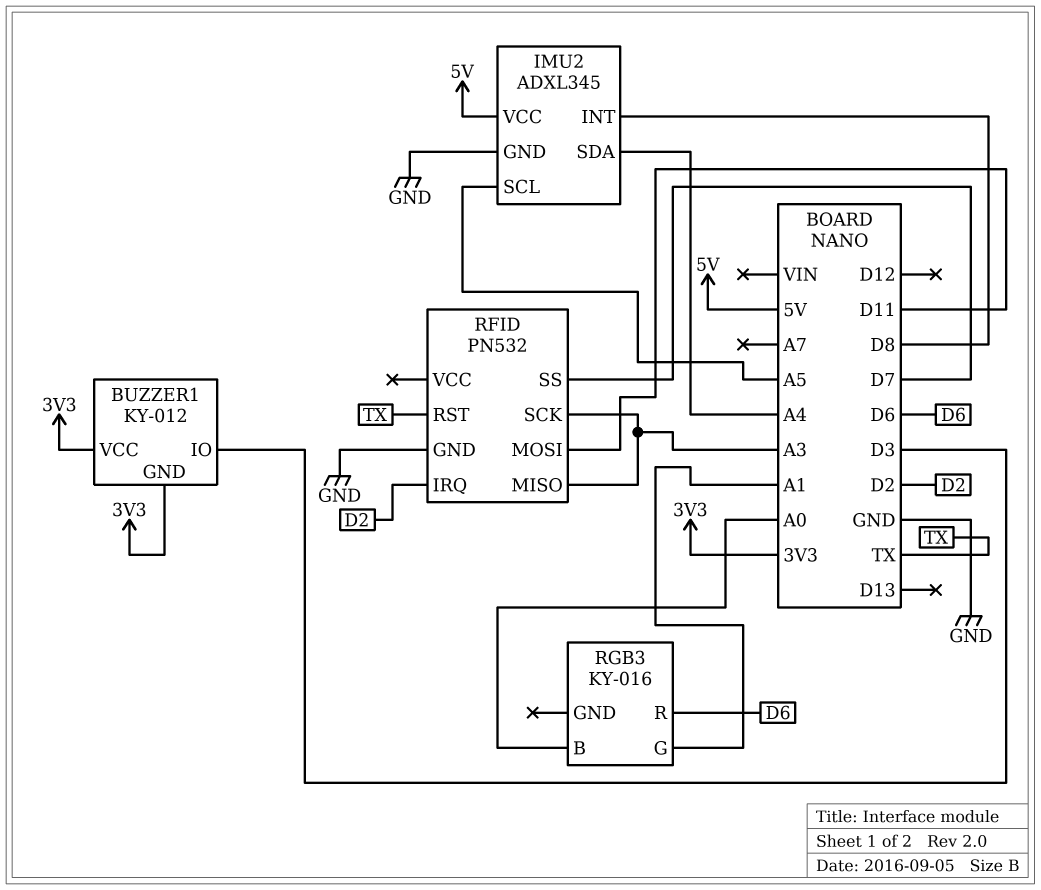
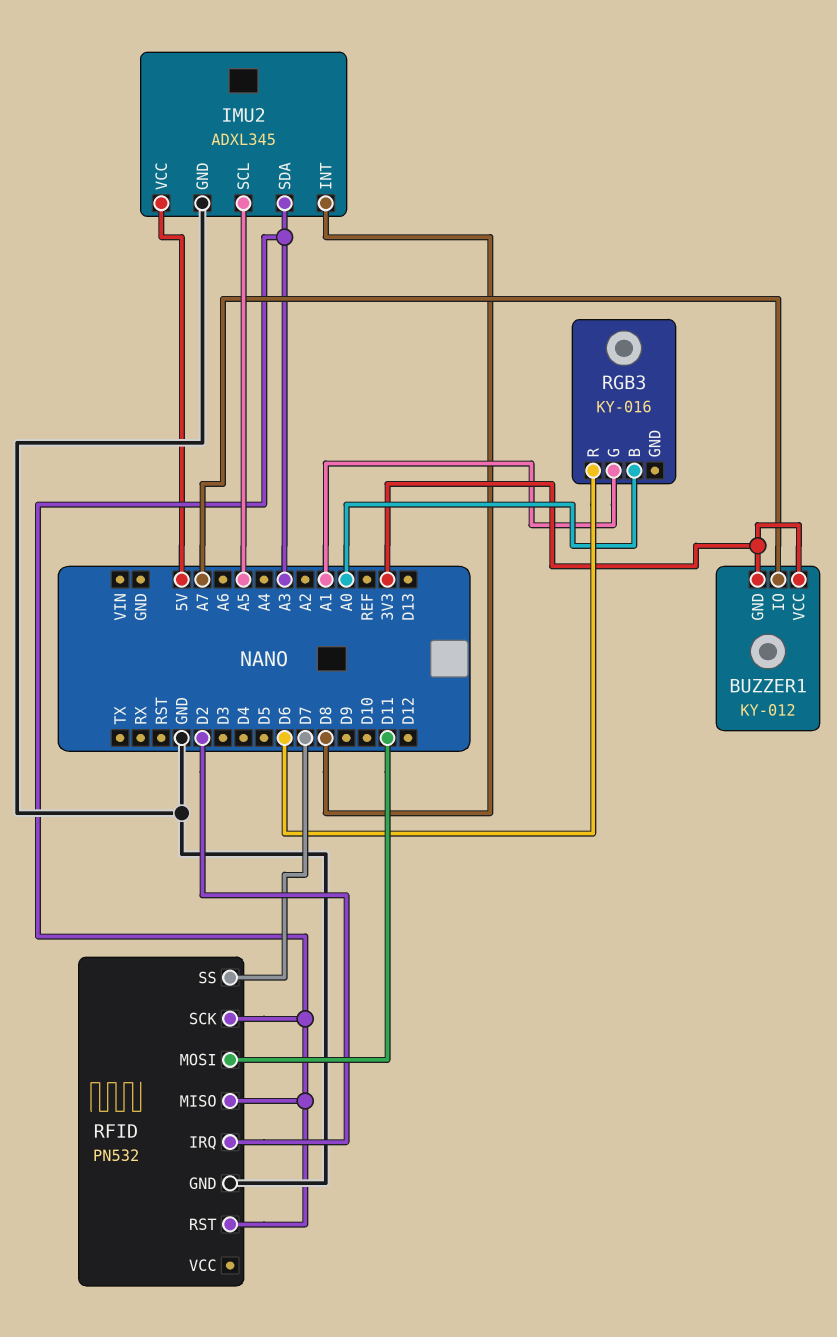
BUZZER1 pin IO: D3 -> A7
IMU2 pin SDA: A4 -> A3
RFID pin RST: TX -> A3

